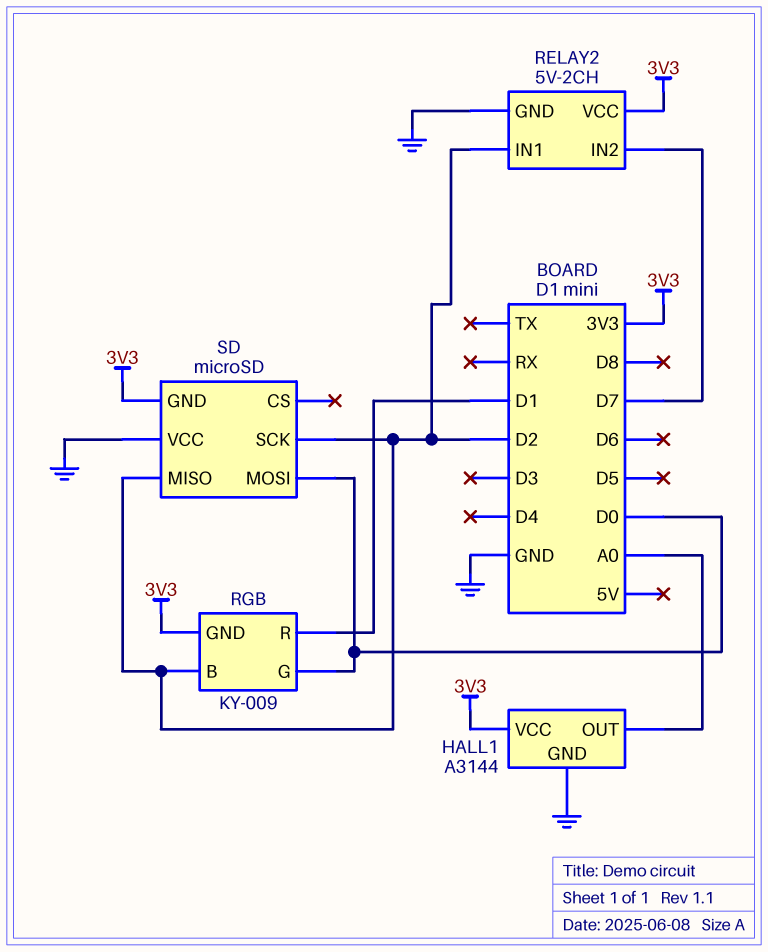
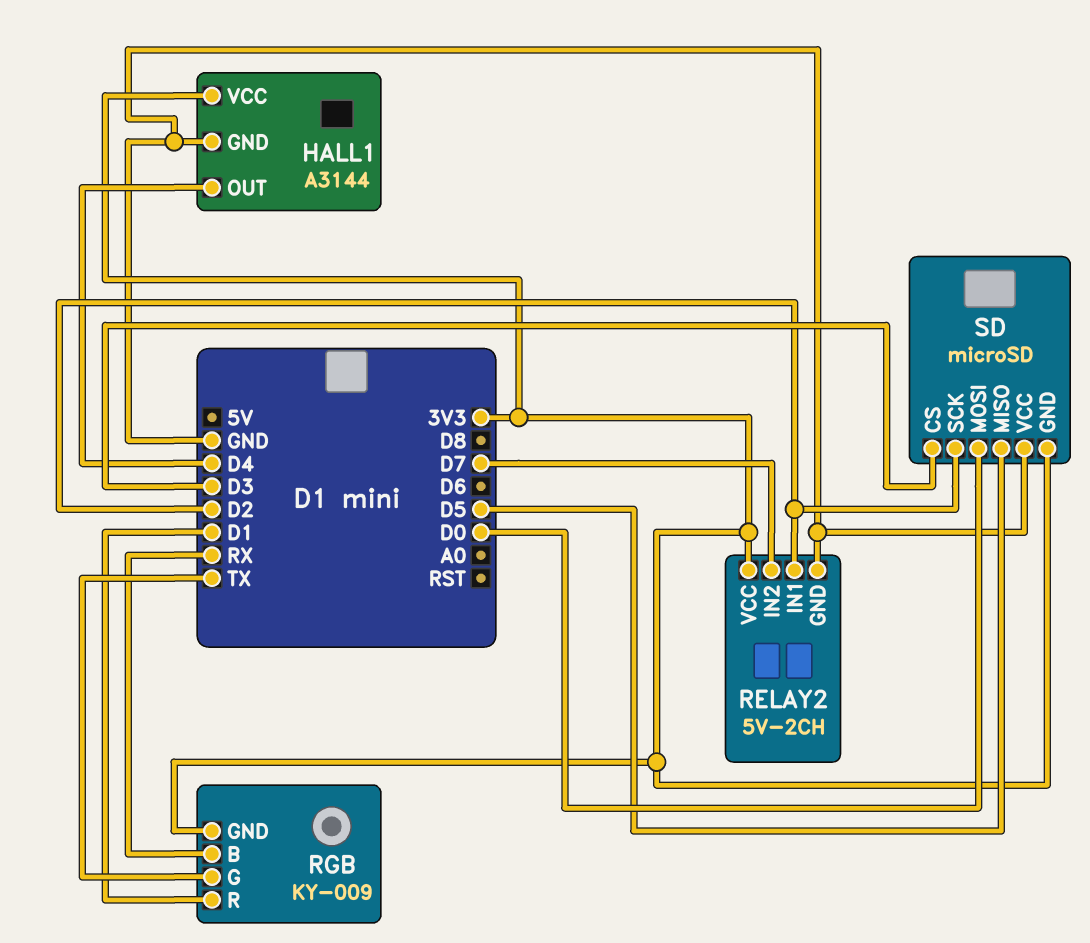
HALL1 pin OUT: A0 -> D4
RGB pin B: D2 -> RX
RGB pin G: D0 -> TX
SD pin CS: none -> D3
SD pin MISO: D2 -> D5

